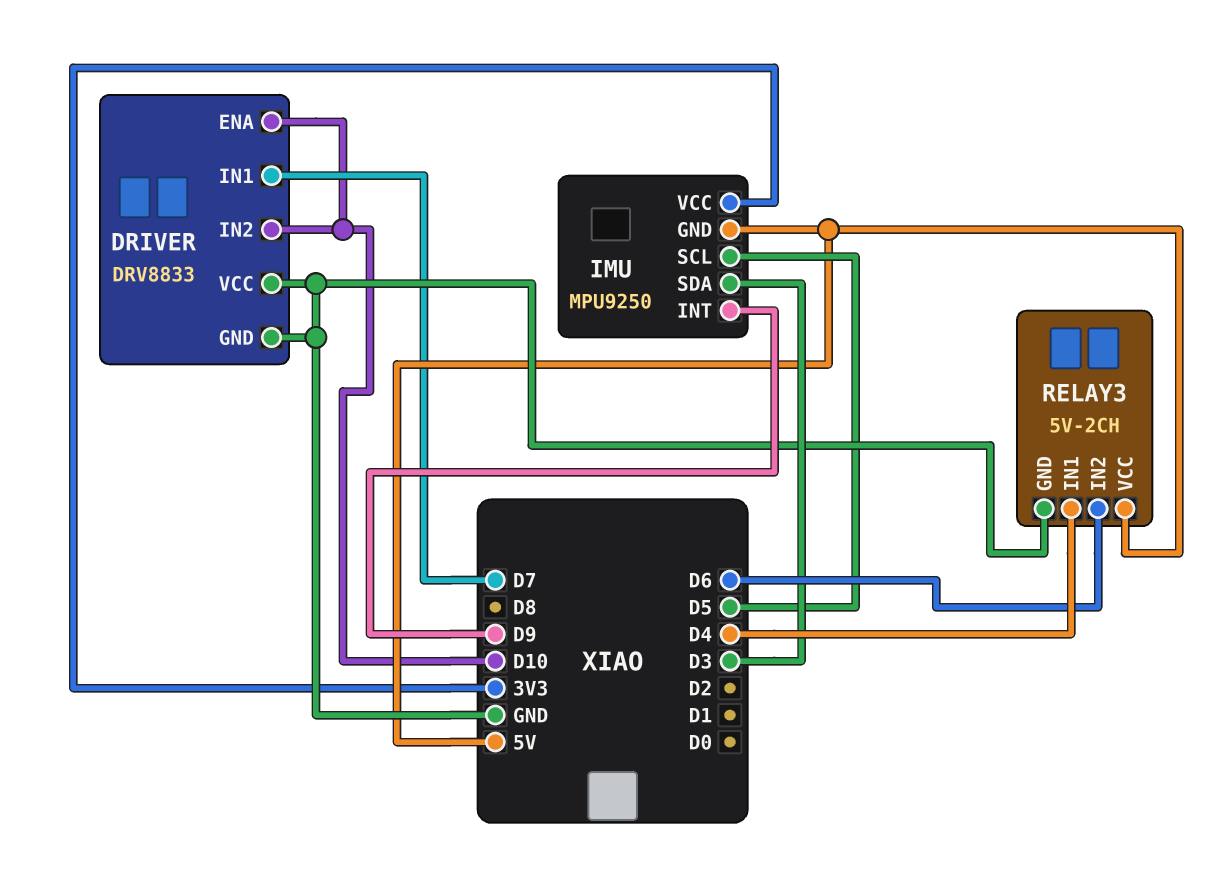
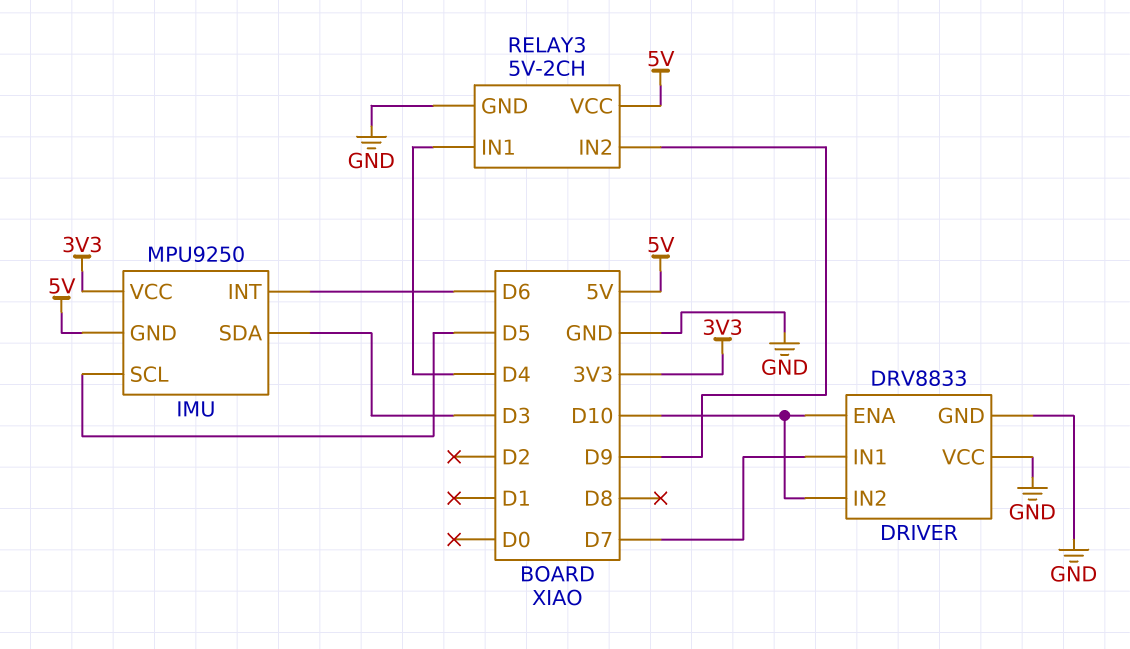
IMU pin INT: D9 -> D6
RELAY3 pin IN2: D6 -> D9

